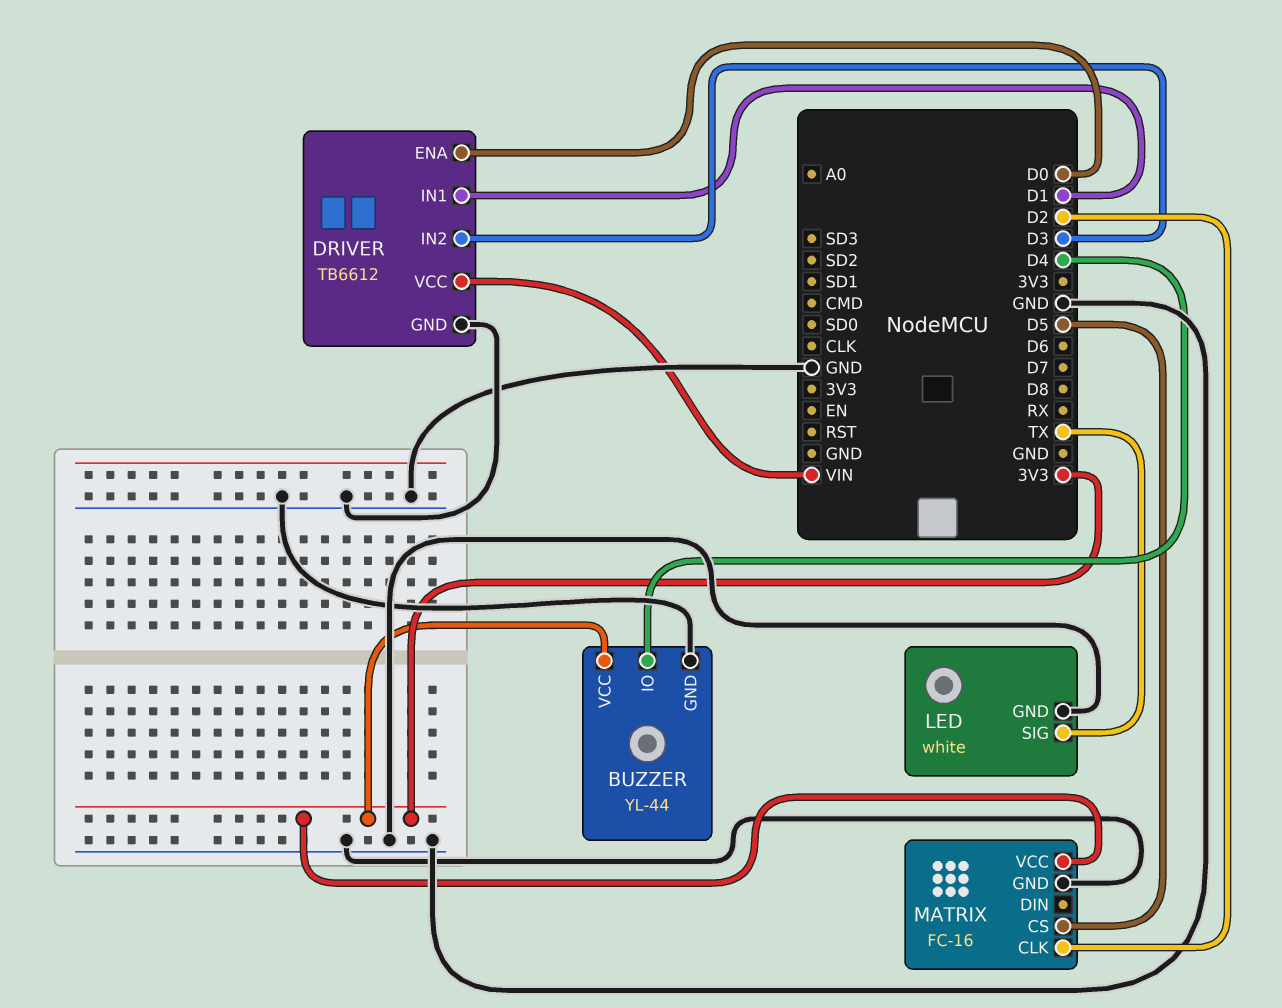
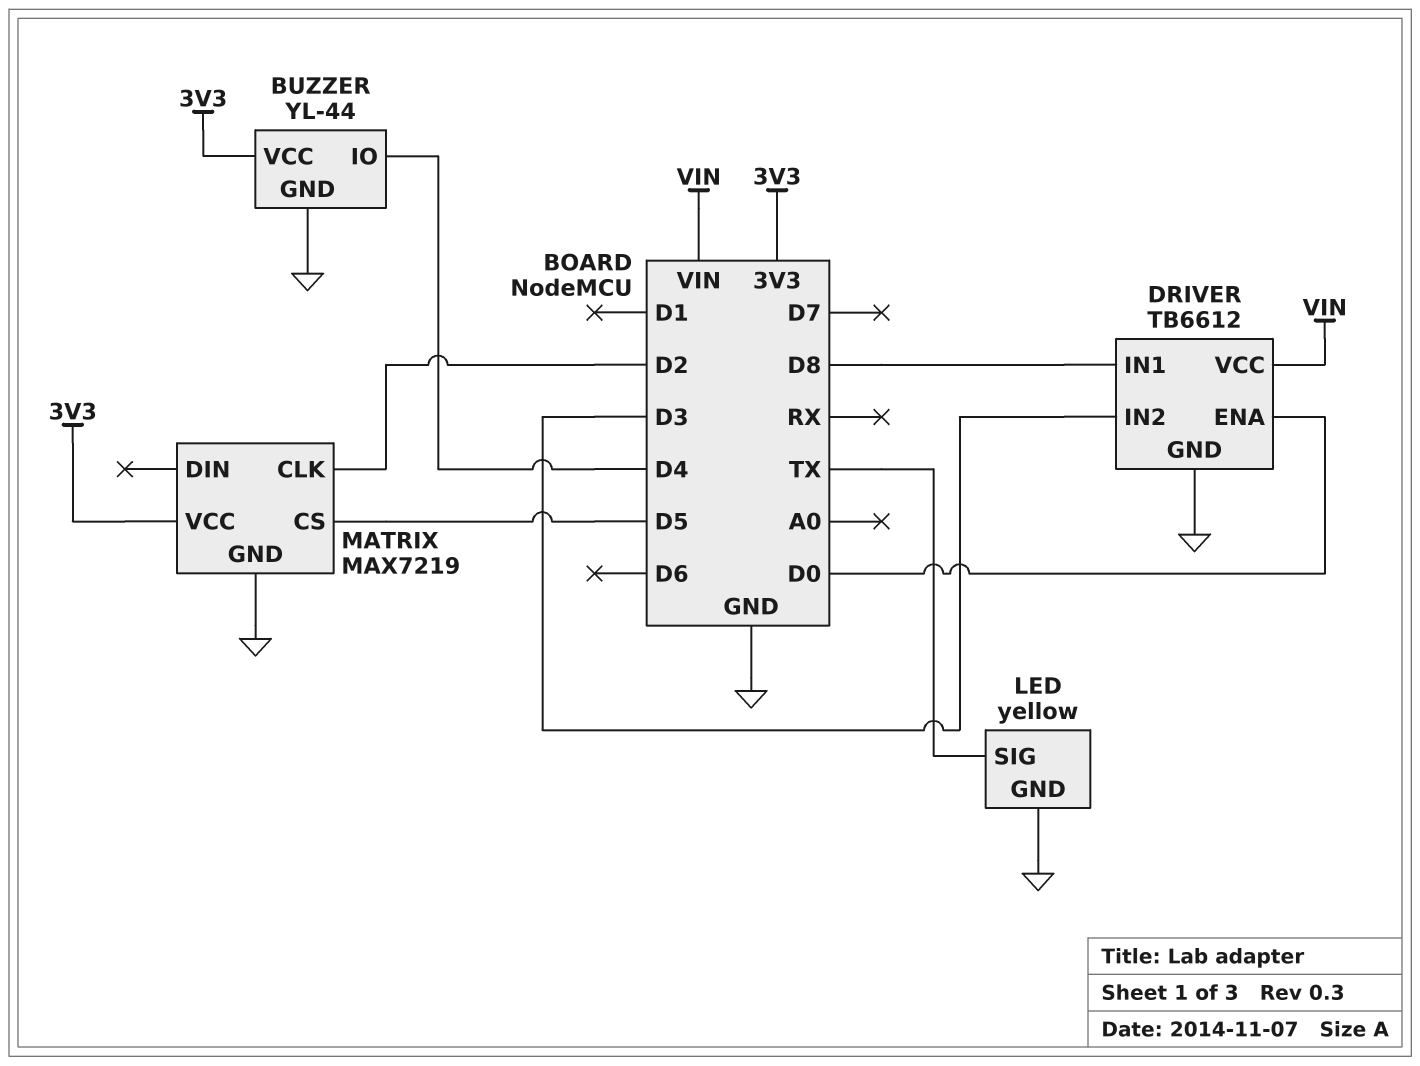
DRIVER pin IN1: D1 -> D8
LED: white -> yellow
MATRIX: FC-16 -> MAX7219

